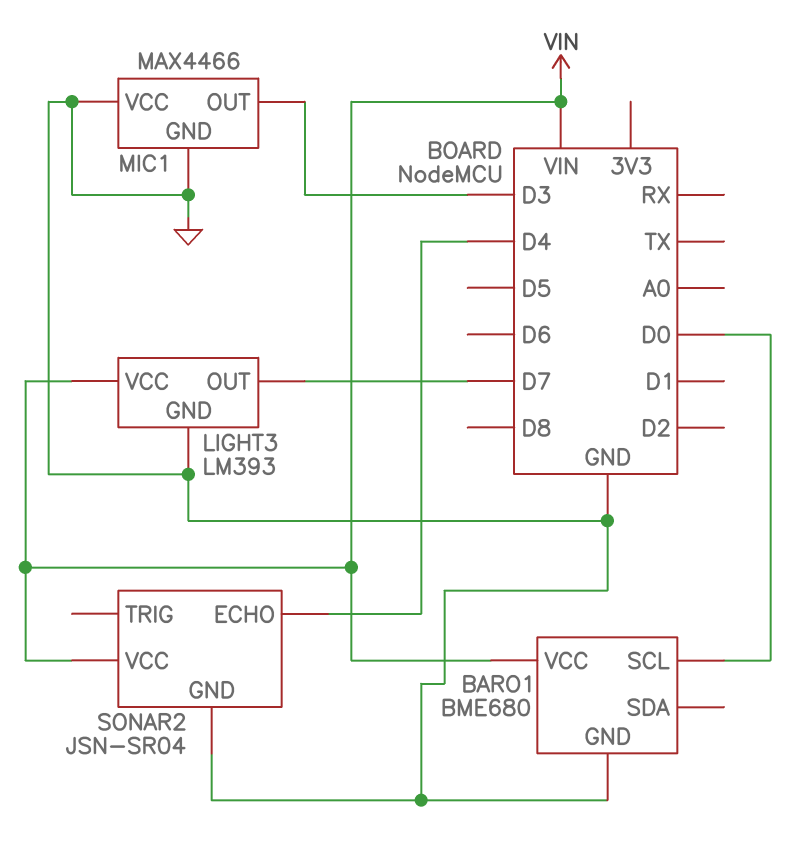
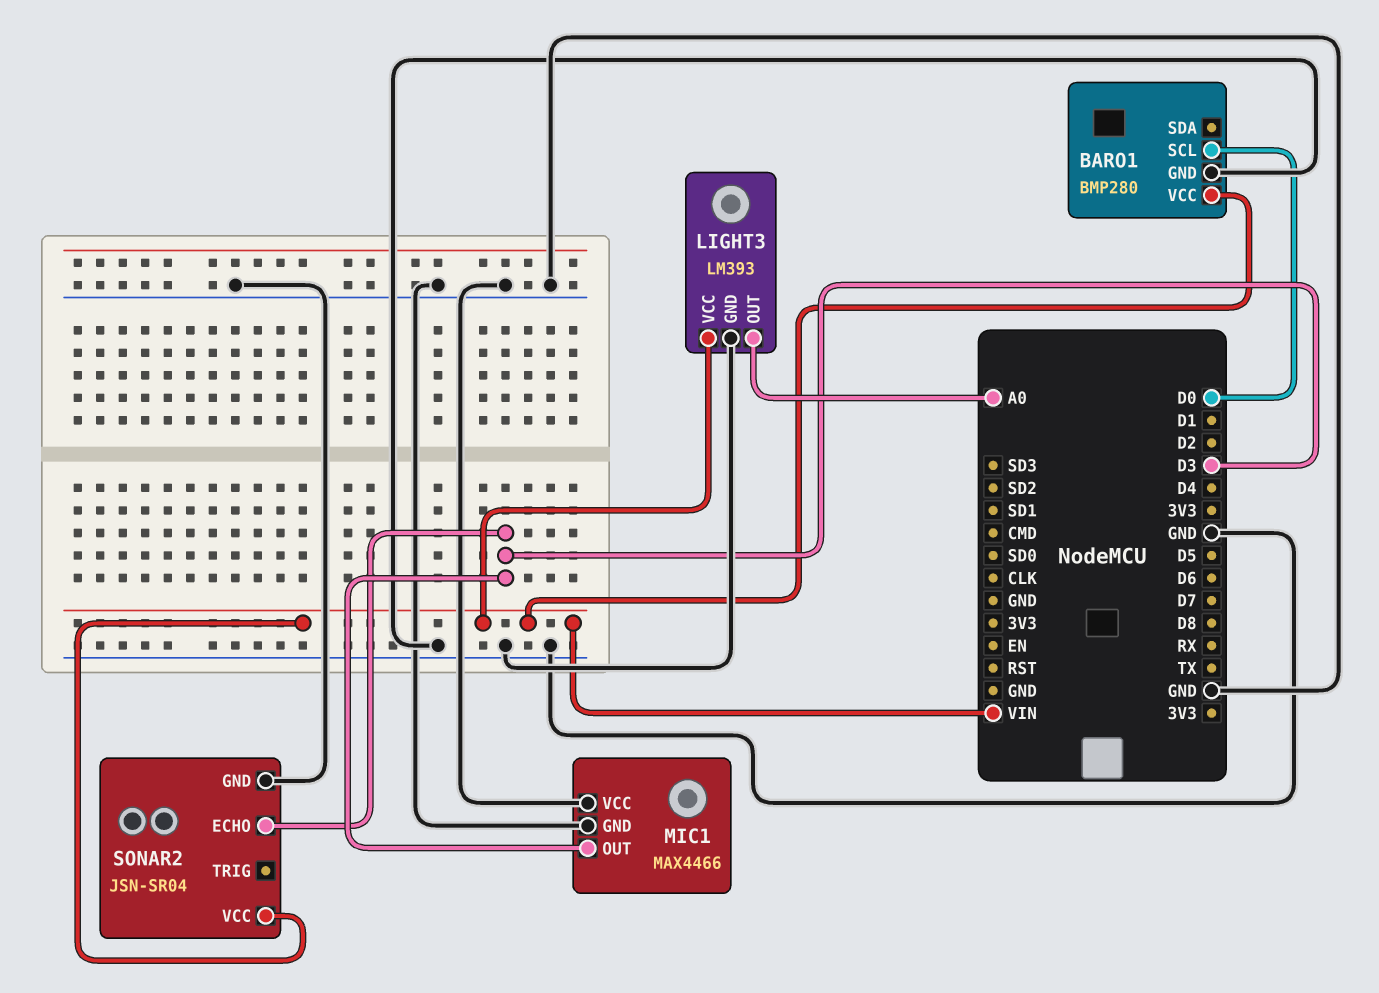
BARO1: BME680 -> BMP280
LIGHT3 pin OUT: D7 -> A0
SONAR2 pin ECHO: D4 -> D3

